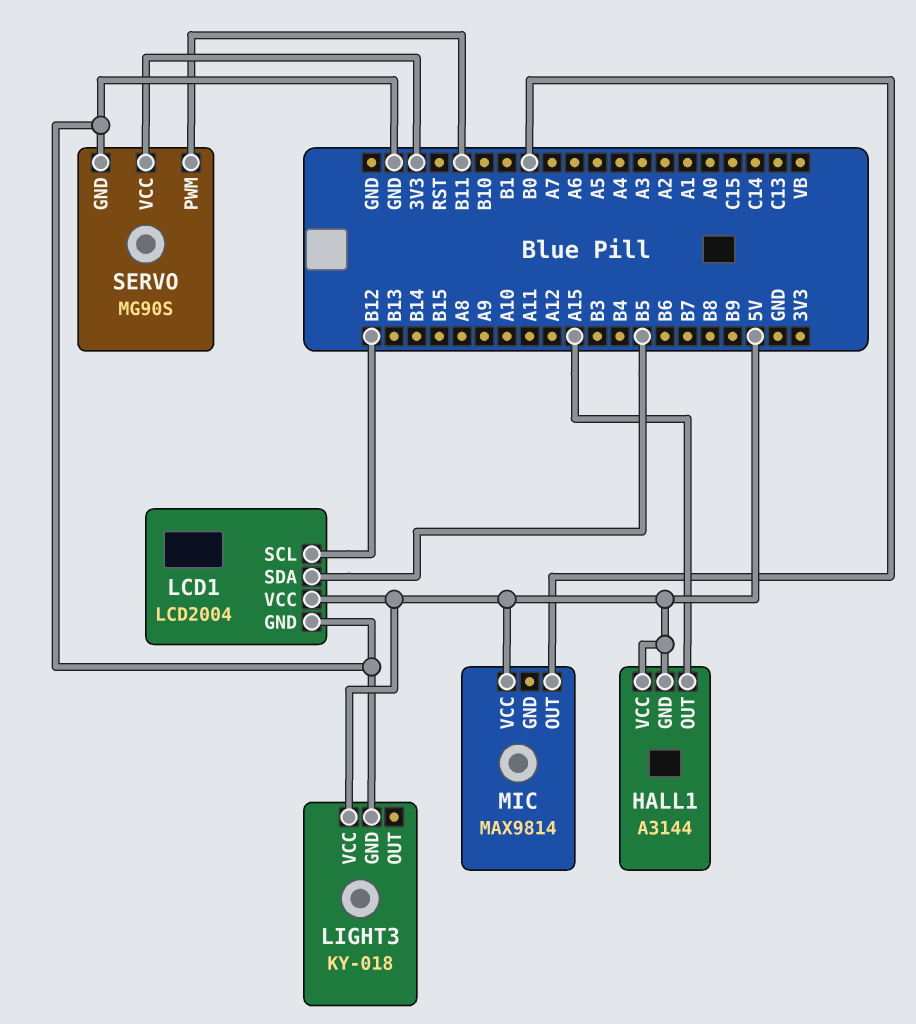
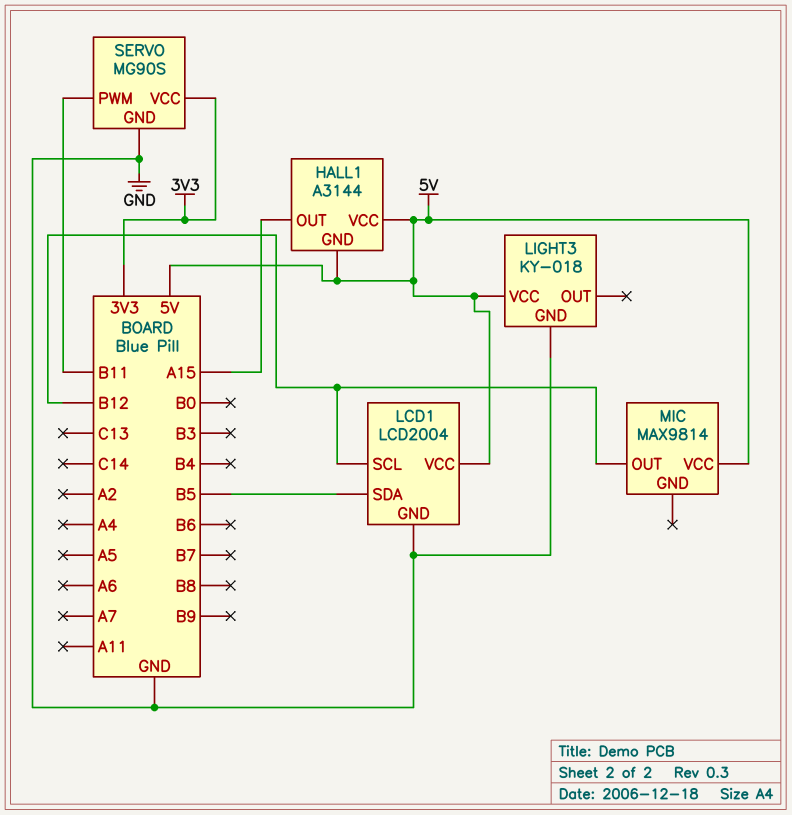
MIC pin OUT: B0 -> B12

